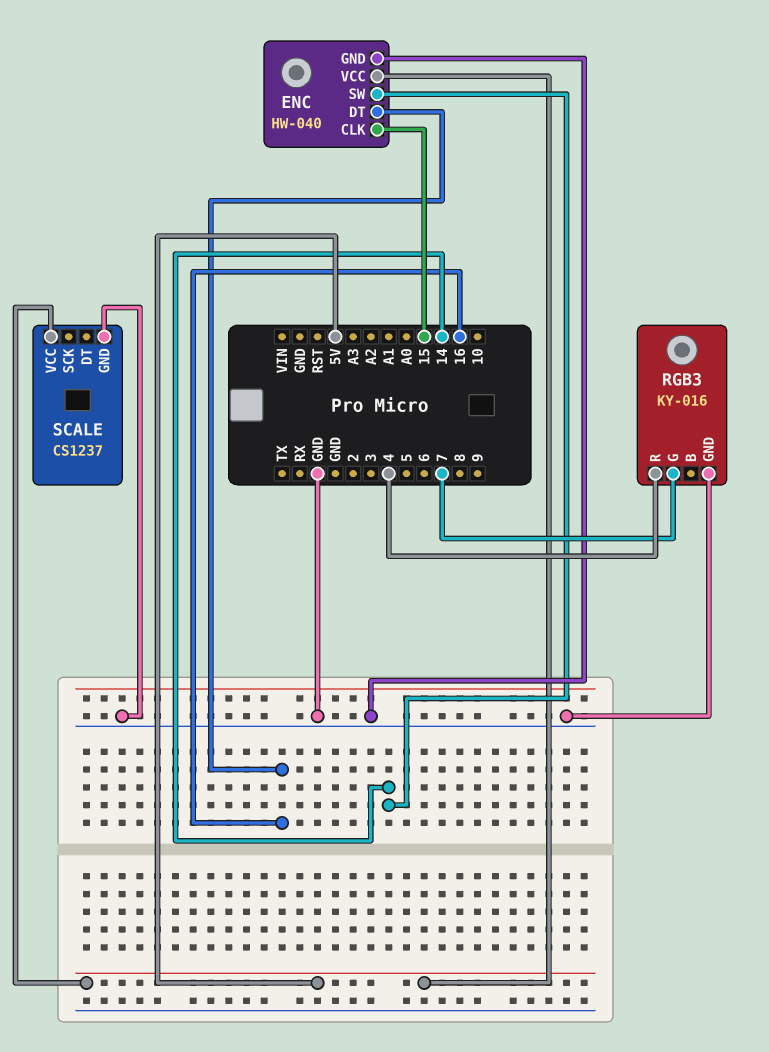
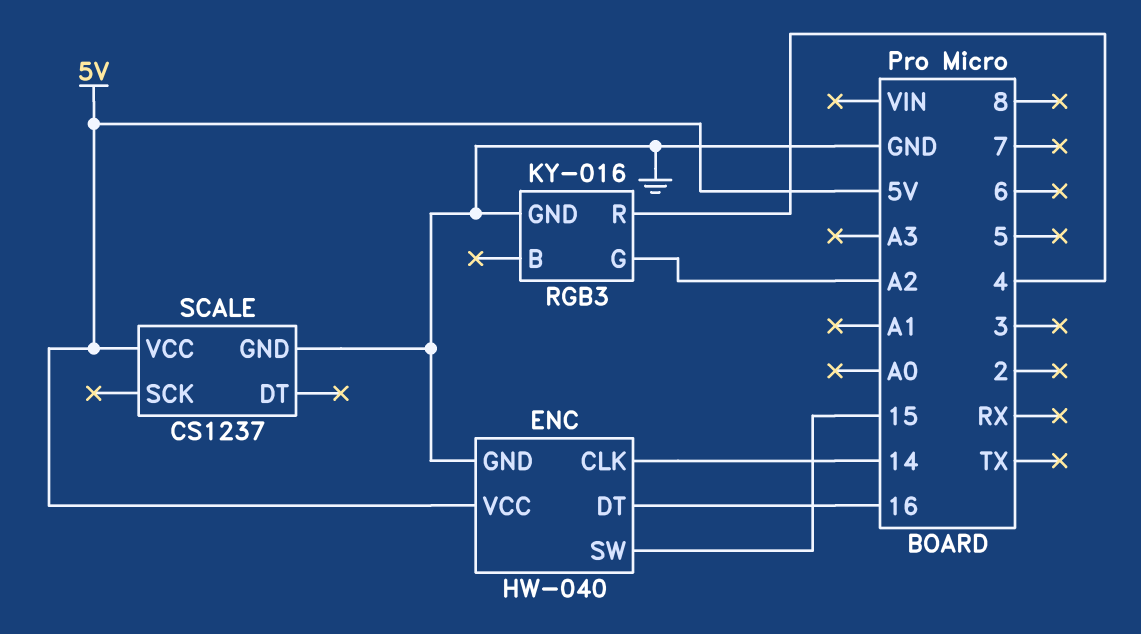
ENC pin CLK: 15 -> 14
ENC pin SW: 14 -> 15
RGB3 pin G: 7 -> A2

